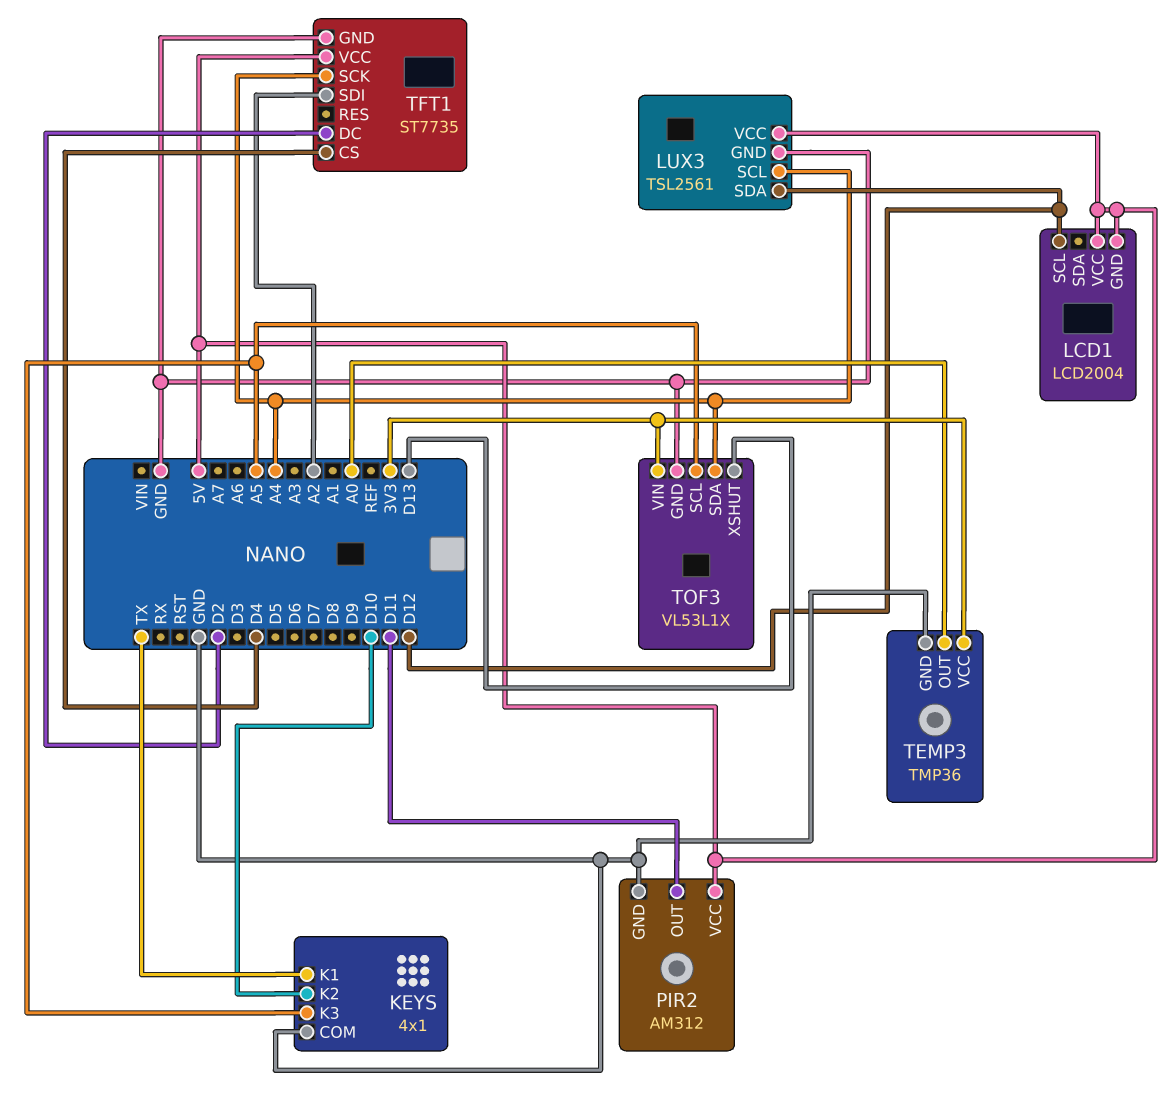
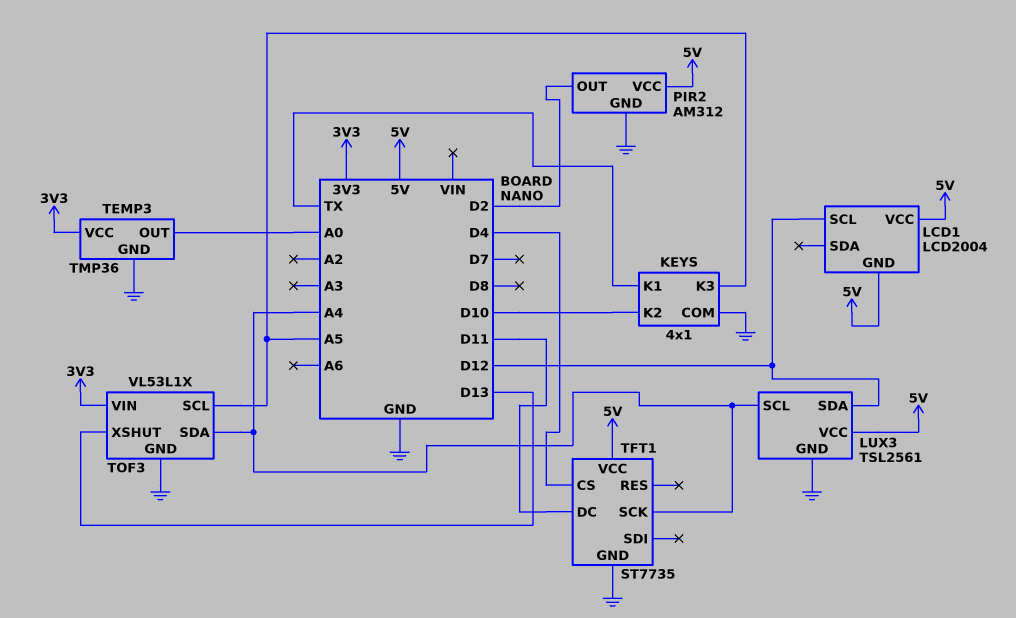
PIR2 pin OUT: D11 -> D2
TFT1 pin DC: D2 -> D11
TFT1 pin SDI: A2 -> none

